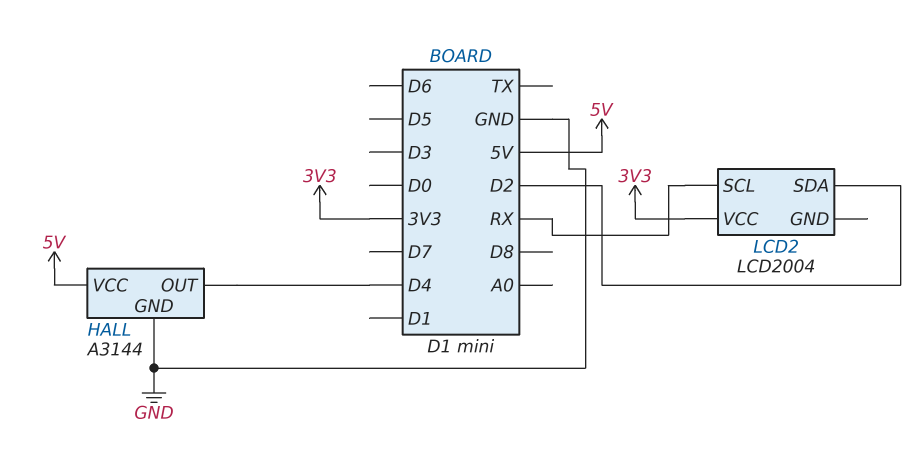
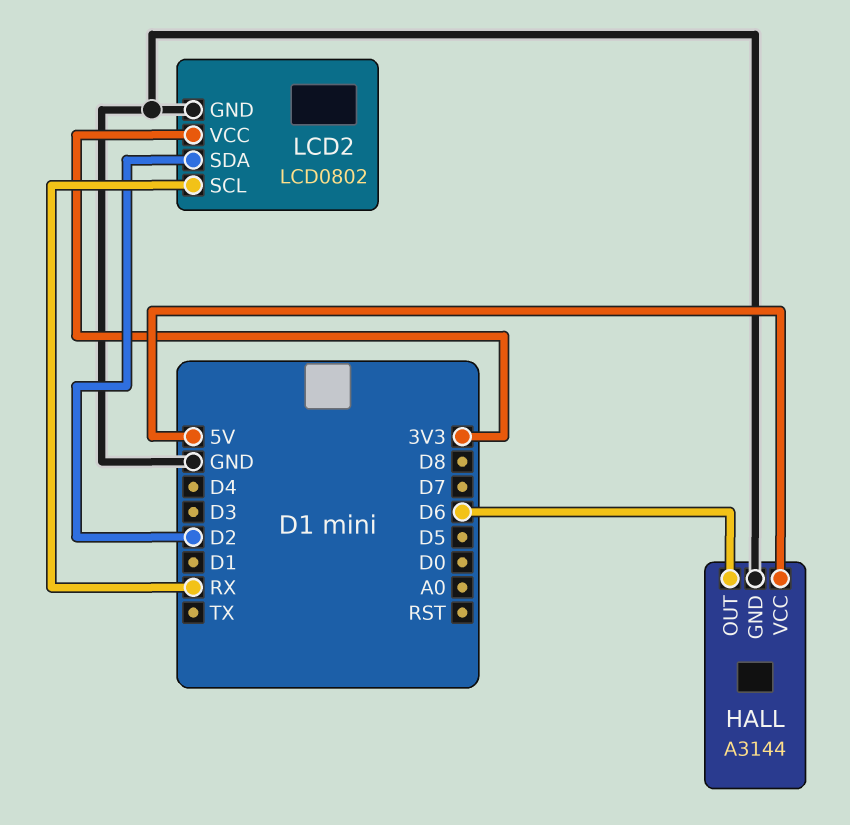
HALL pin OUT: D4 -> D6
LCD2: LCD2004 -> LCD0802
LCD2 pin GND: none -> GND

